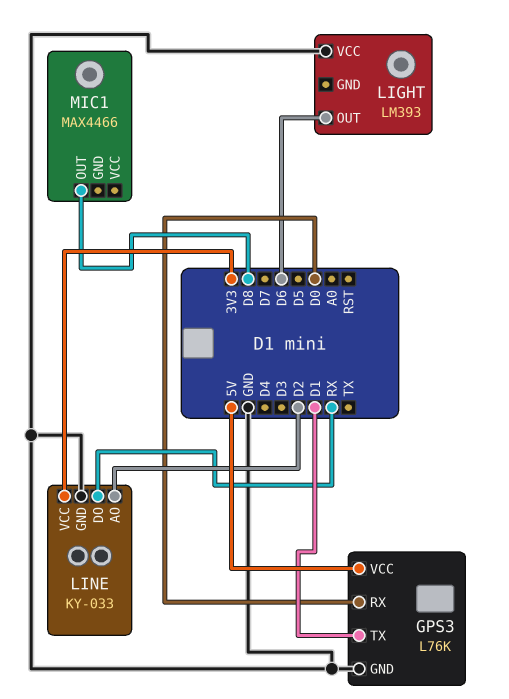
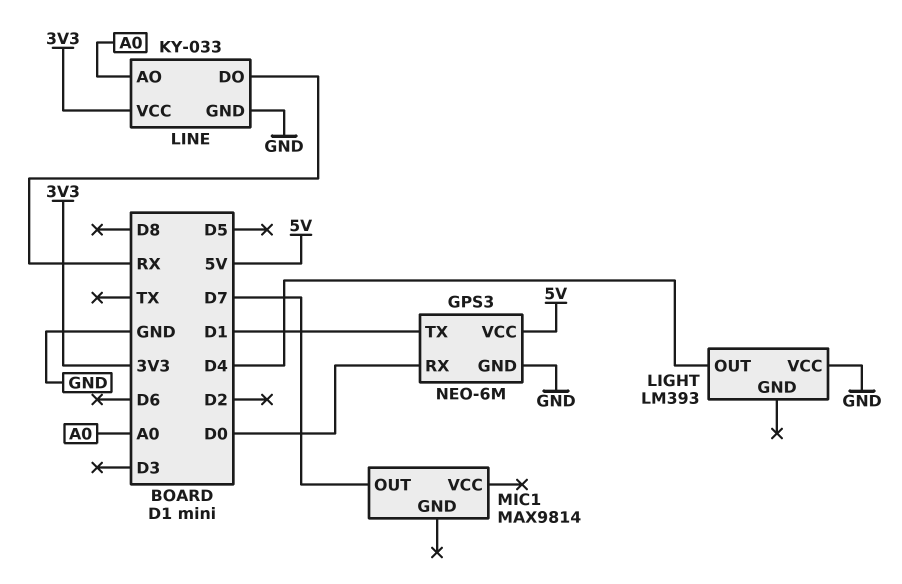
GPS3: L76K -> NEO-6M
LIGHT pin OUT: D6 -> D4
LINE pin AO: D2 -> A0
MIC1: MAX4466 -> MAX9814
MIC1 pin OUT: D8 -> D7

